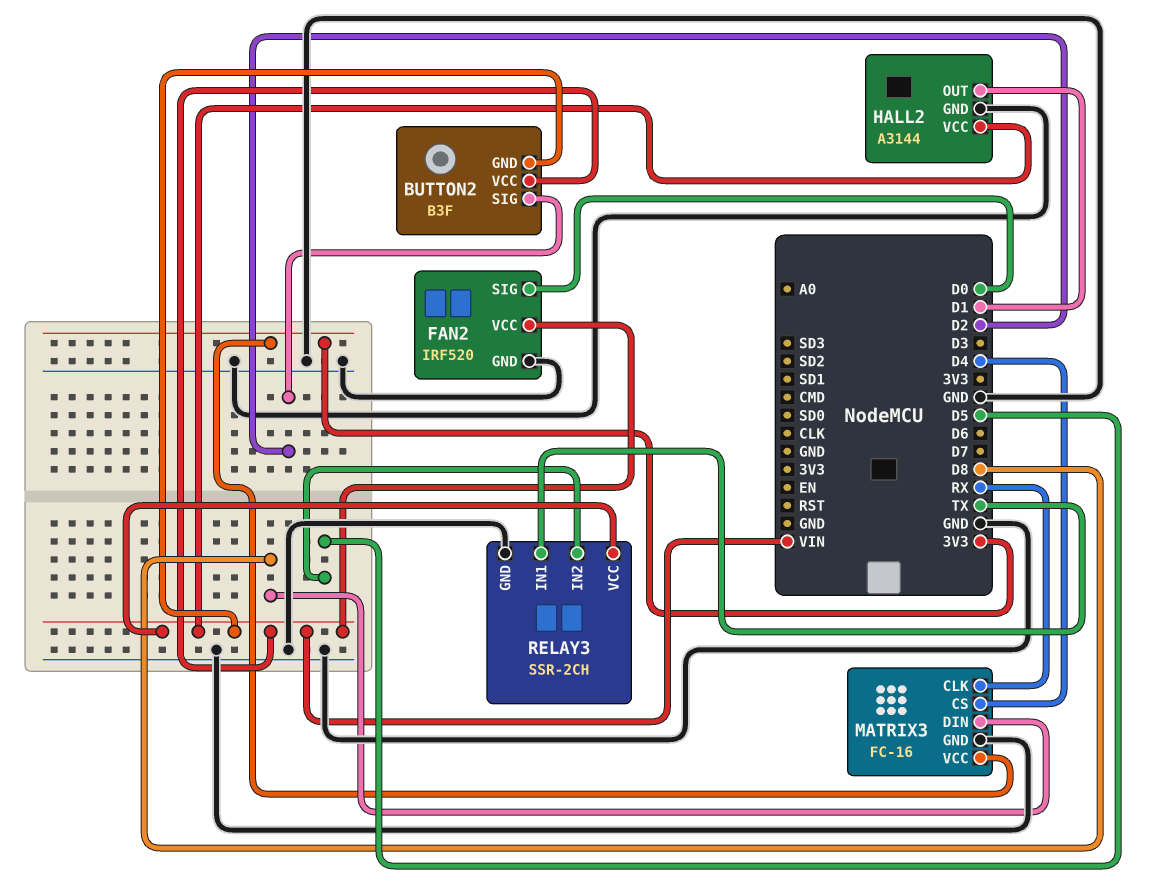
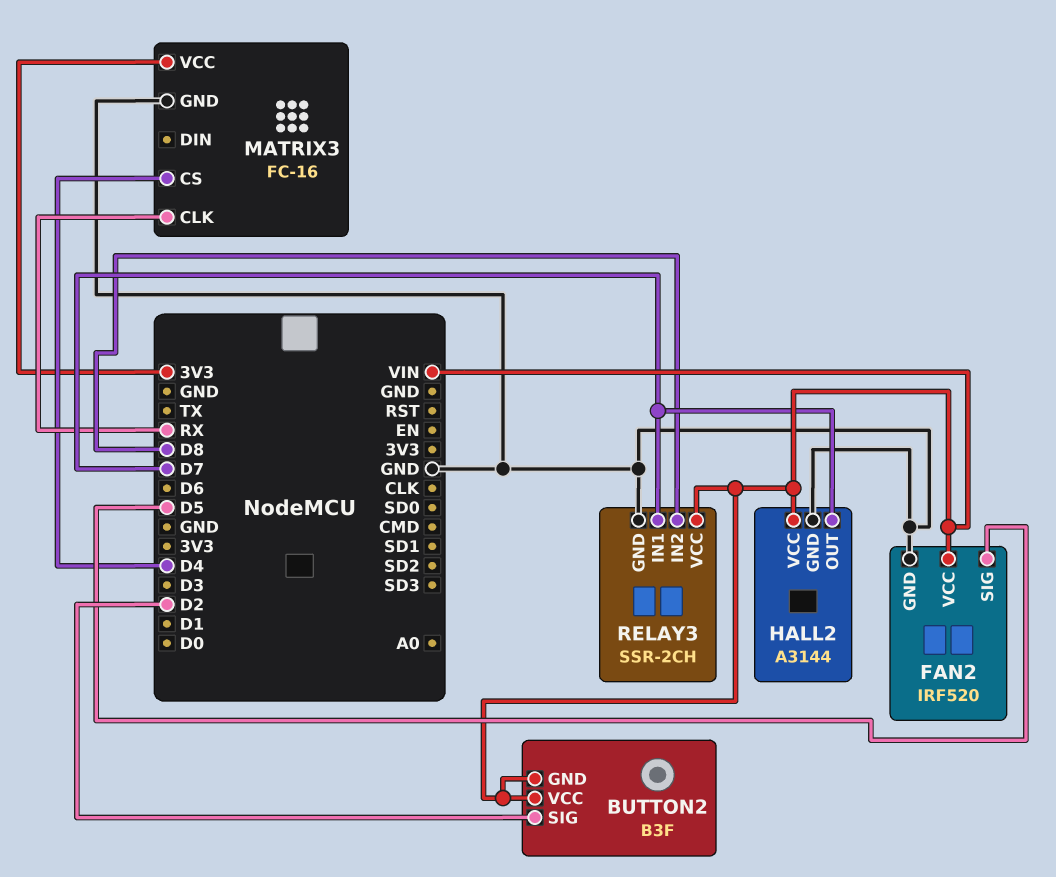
FAN2 pin SIG: D0 -> D5
HALL2 pin OUT: D1 -> D7
MATRIX3 pin DIN: D8 -> none
RELAY3 pin IN1: TX -> D7
RELAY3 pin IN2: D5 -> D8

